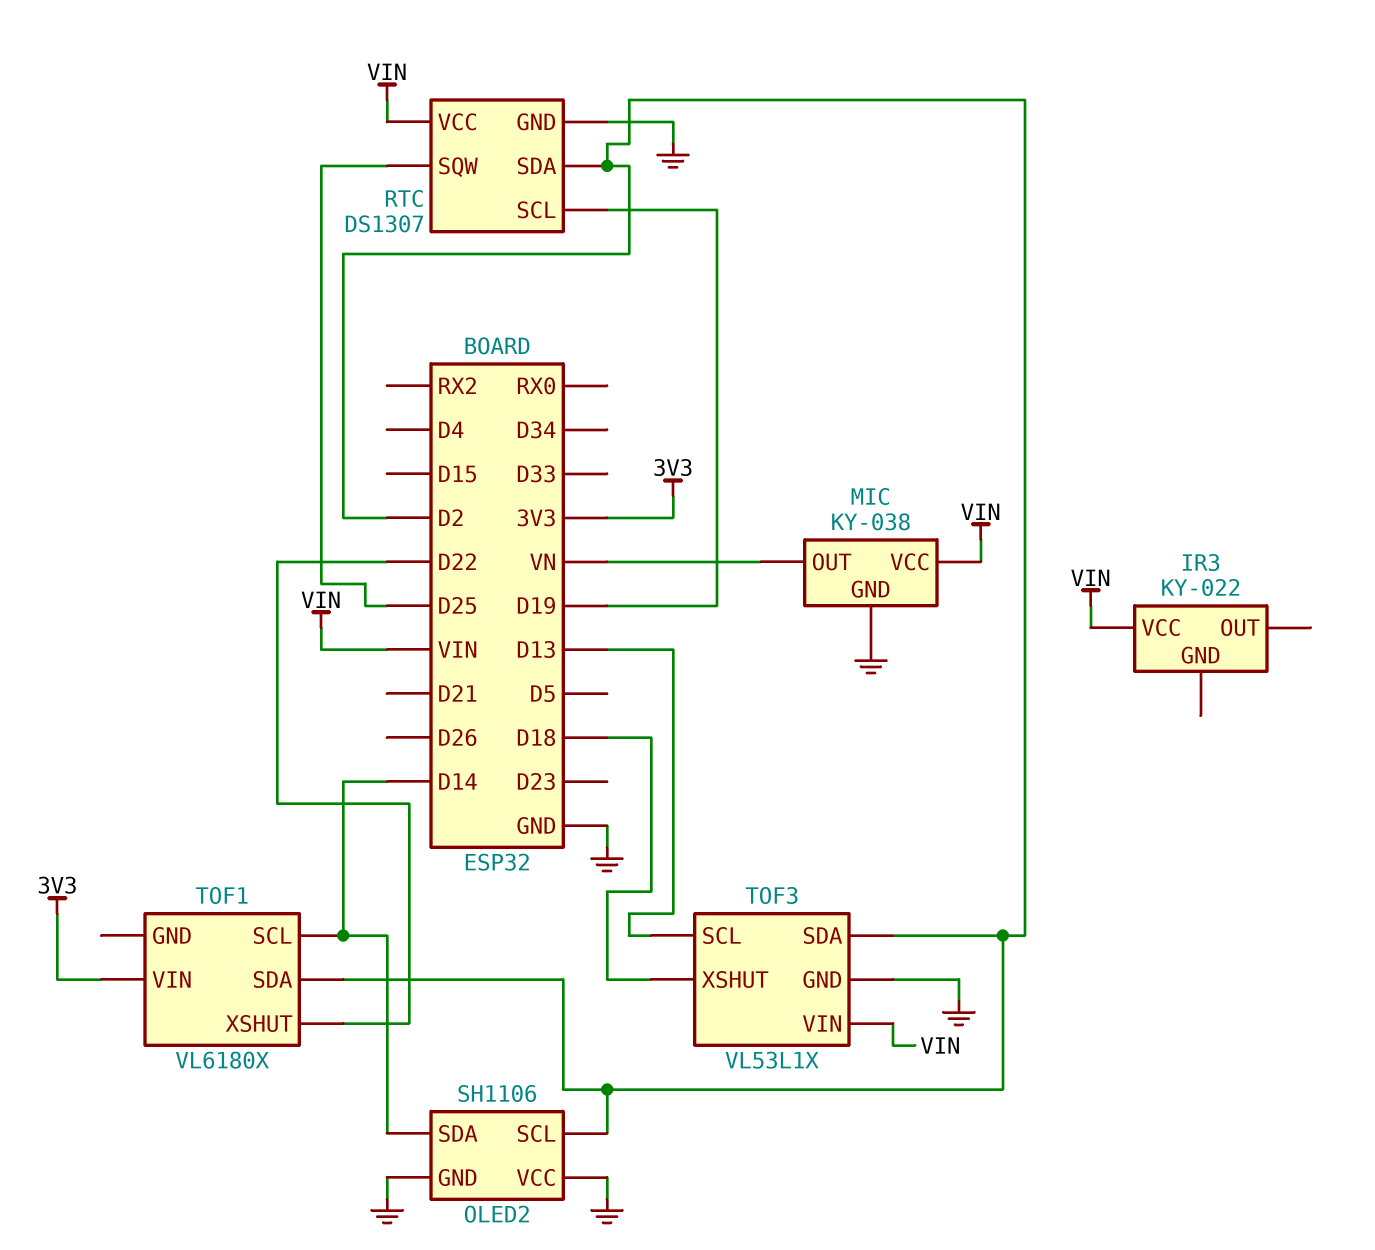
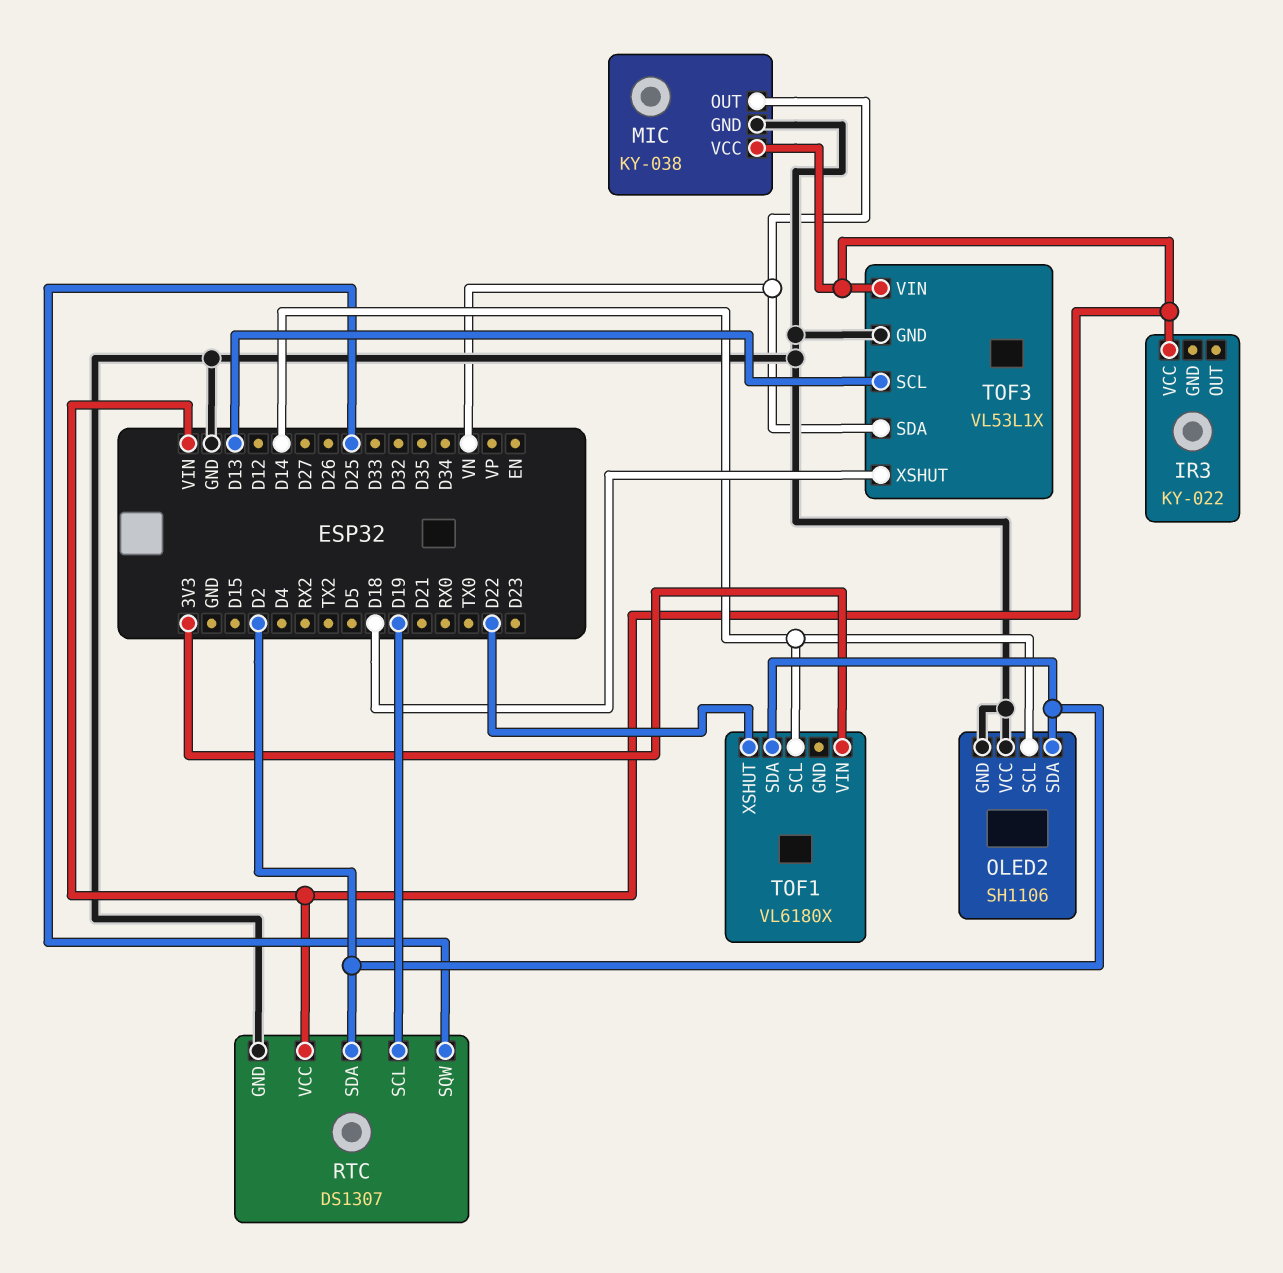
OLED2 pin SCL: D2 -> D14
OLED2 pin SDA: D14 -> D2
TOF3 pin SDA: D2 -> VN

